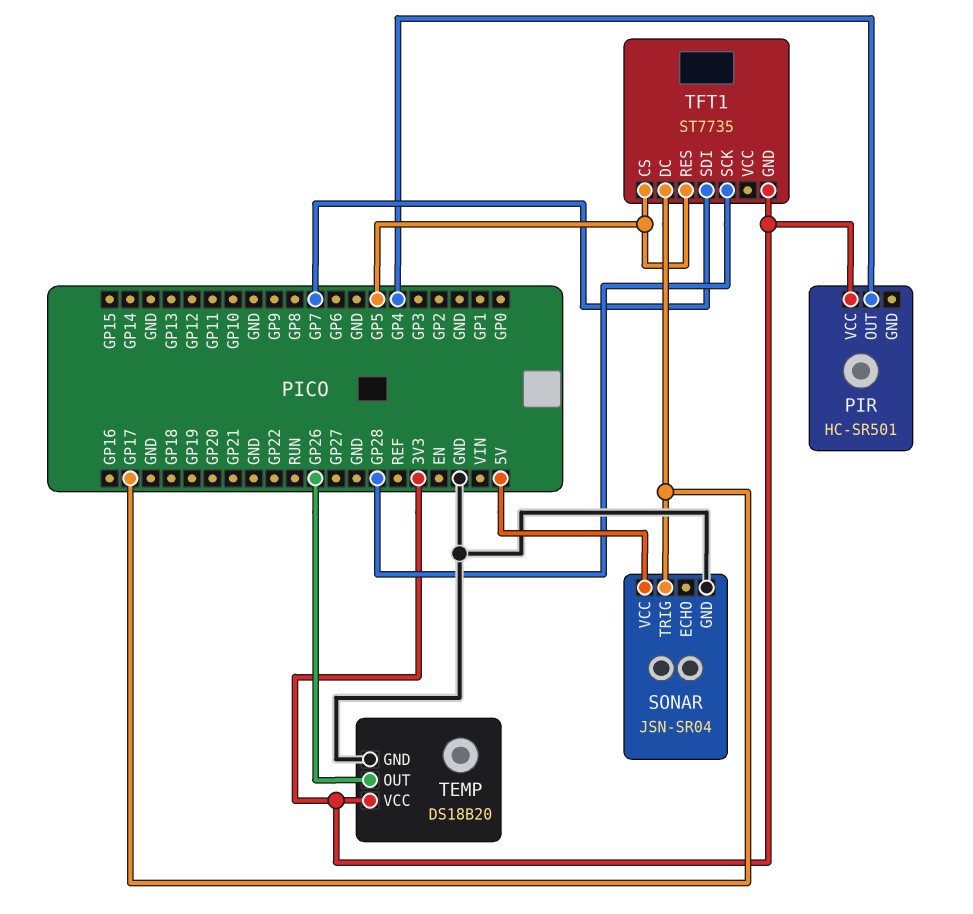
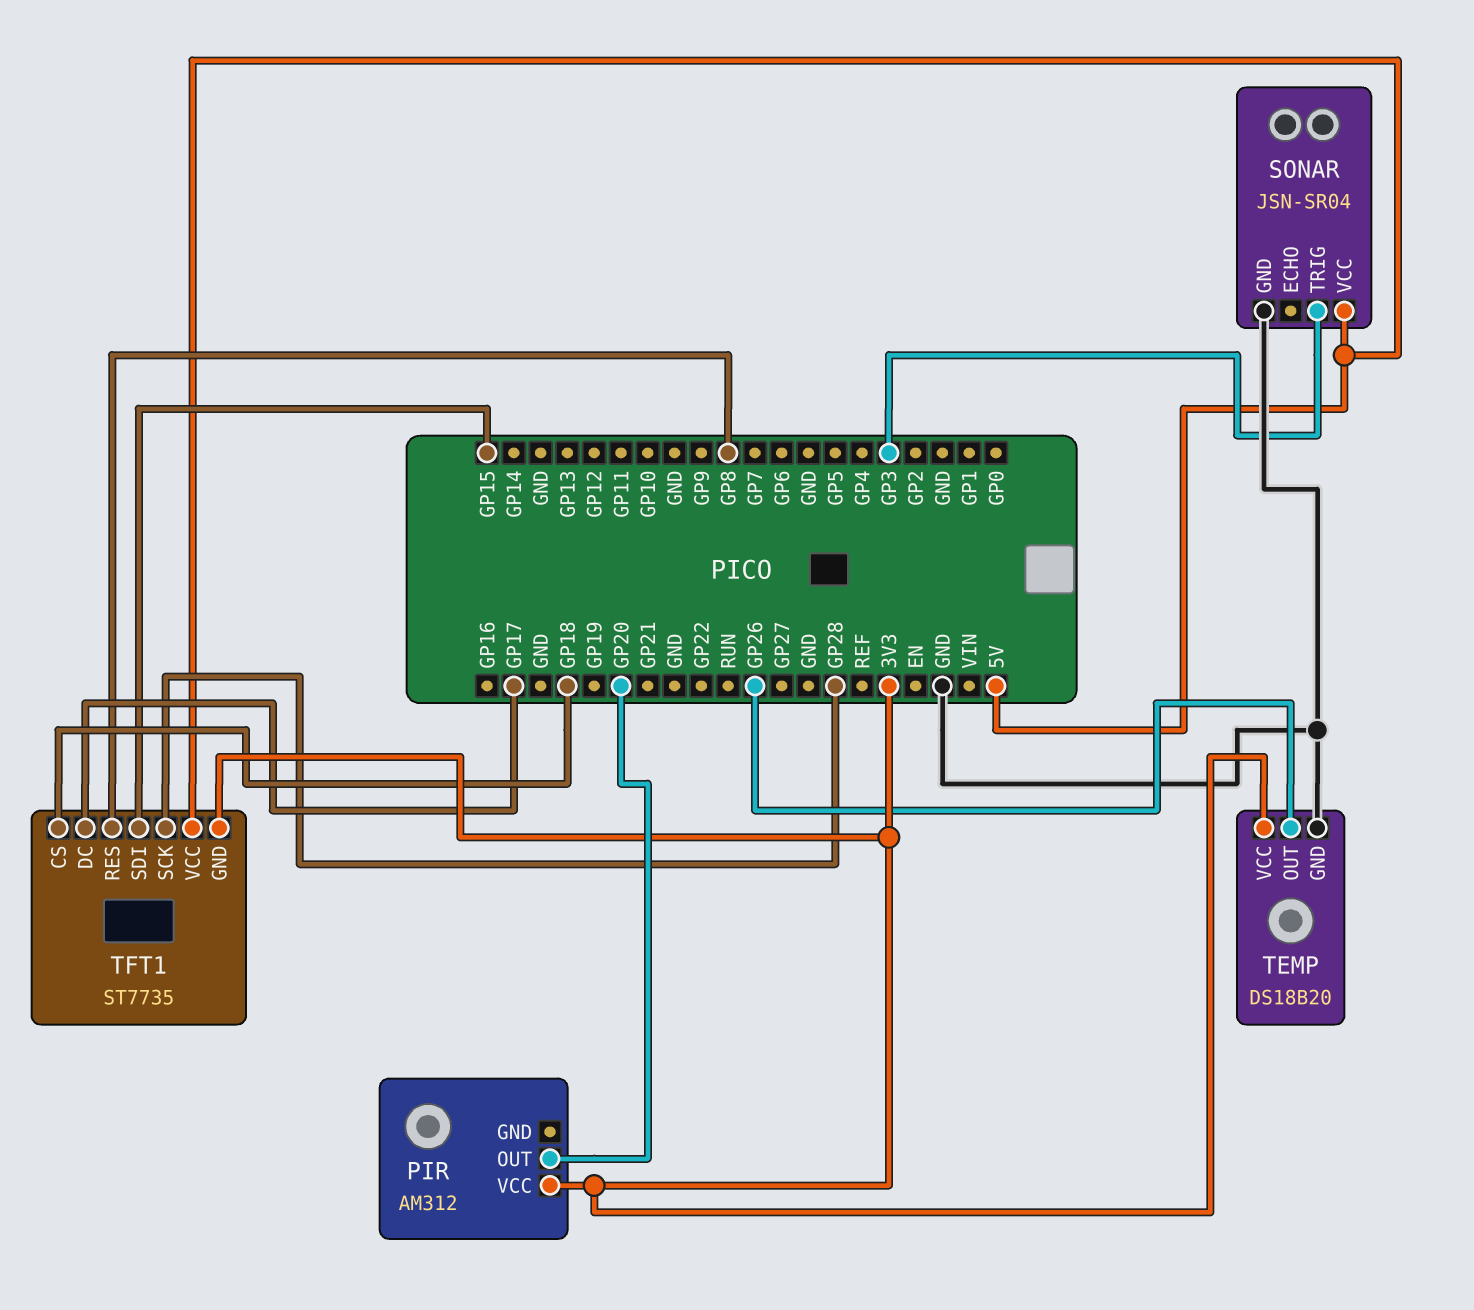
PIR: HC-SR501 -> AM312
PIR pin OUT: GP4 -> GP20
SONAR pin TRIG: GP17 -> GP3
TFT1 pin CS: GP5 -> GP18
TFT1 pin RES: GP5 -> GP8
TFT1 pin SDI: GP7 -> GP15
TFT1 pin VCC: none -> 5V

